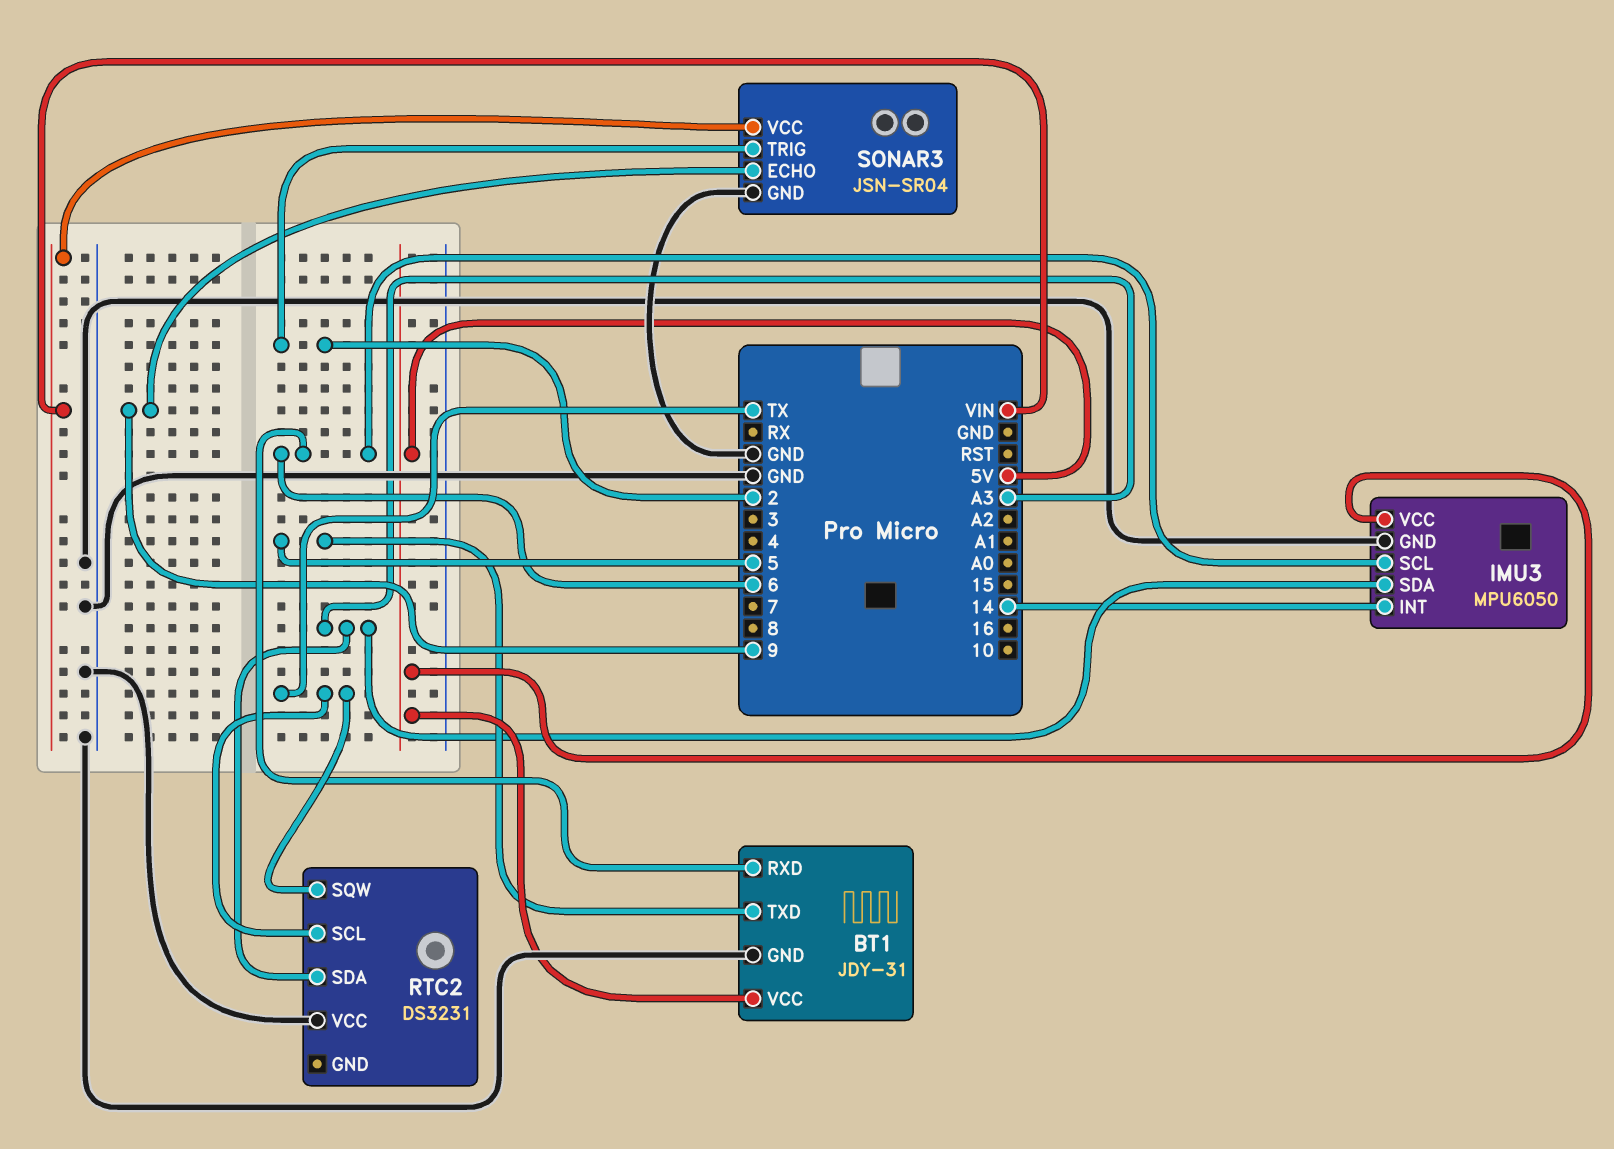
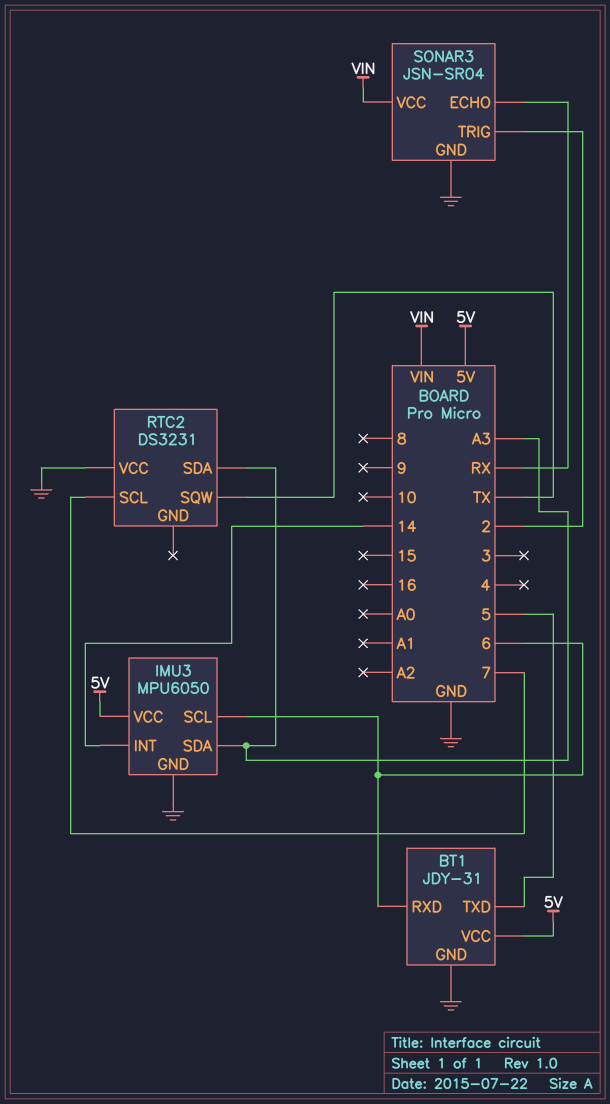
RTC2 pin SCL: TX -> 7
SONAR3 pin ECHO: 9 -> RX

